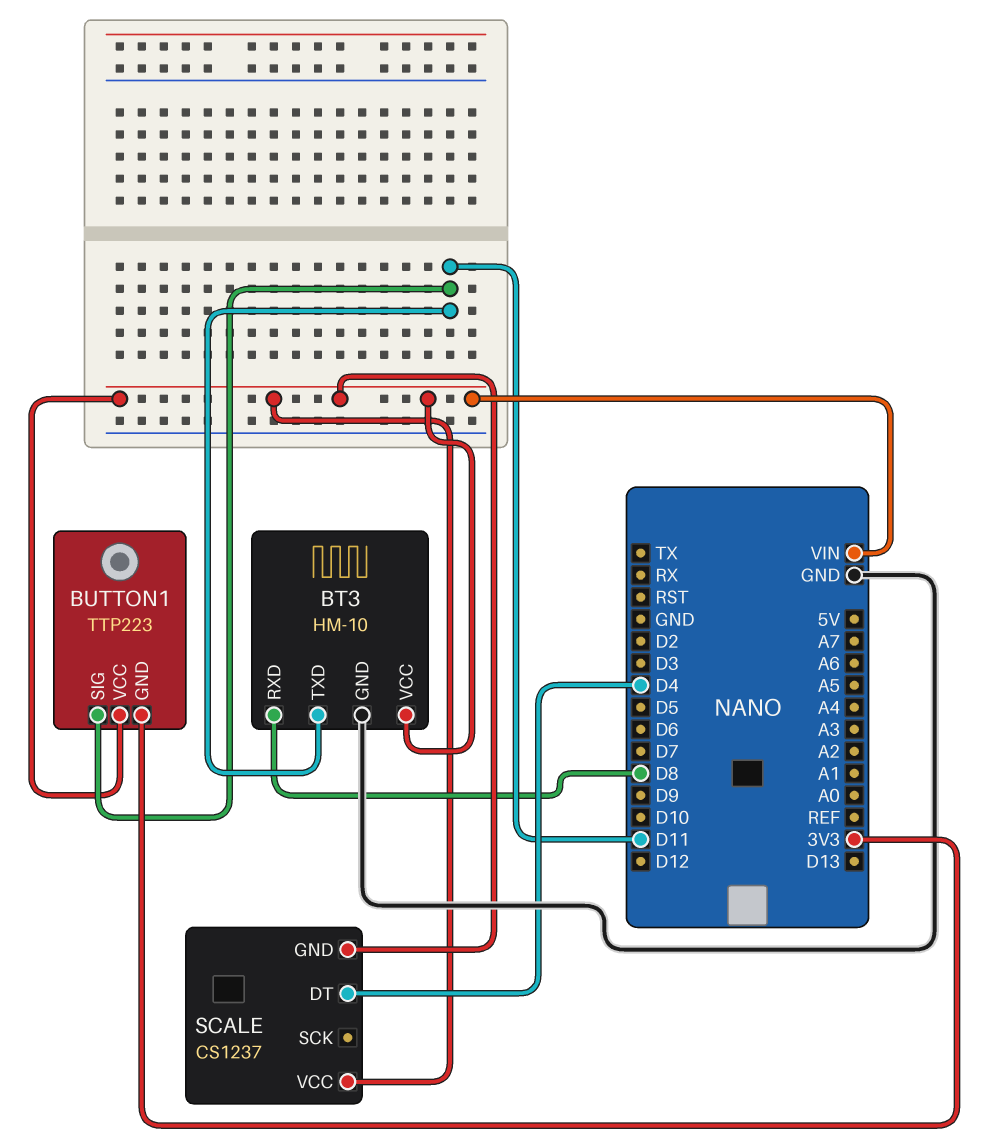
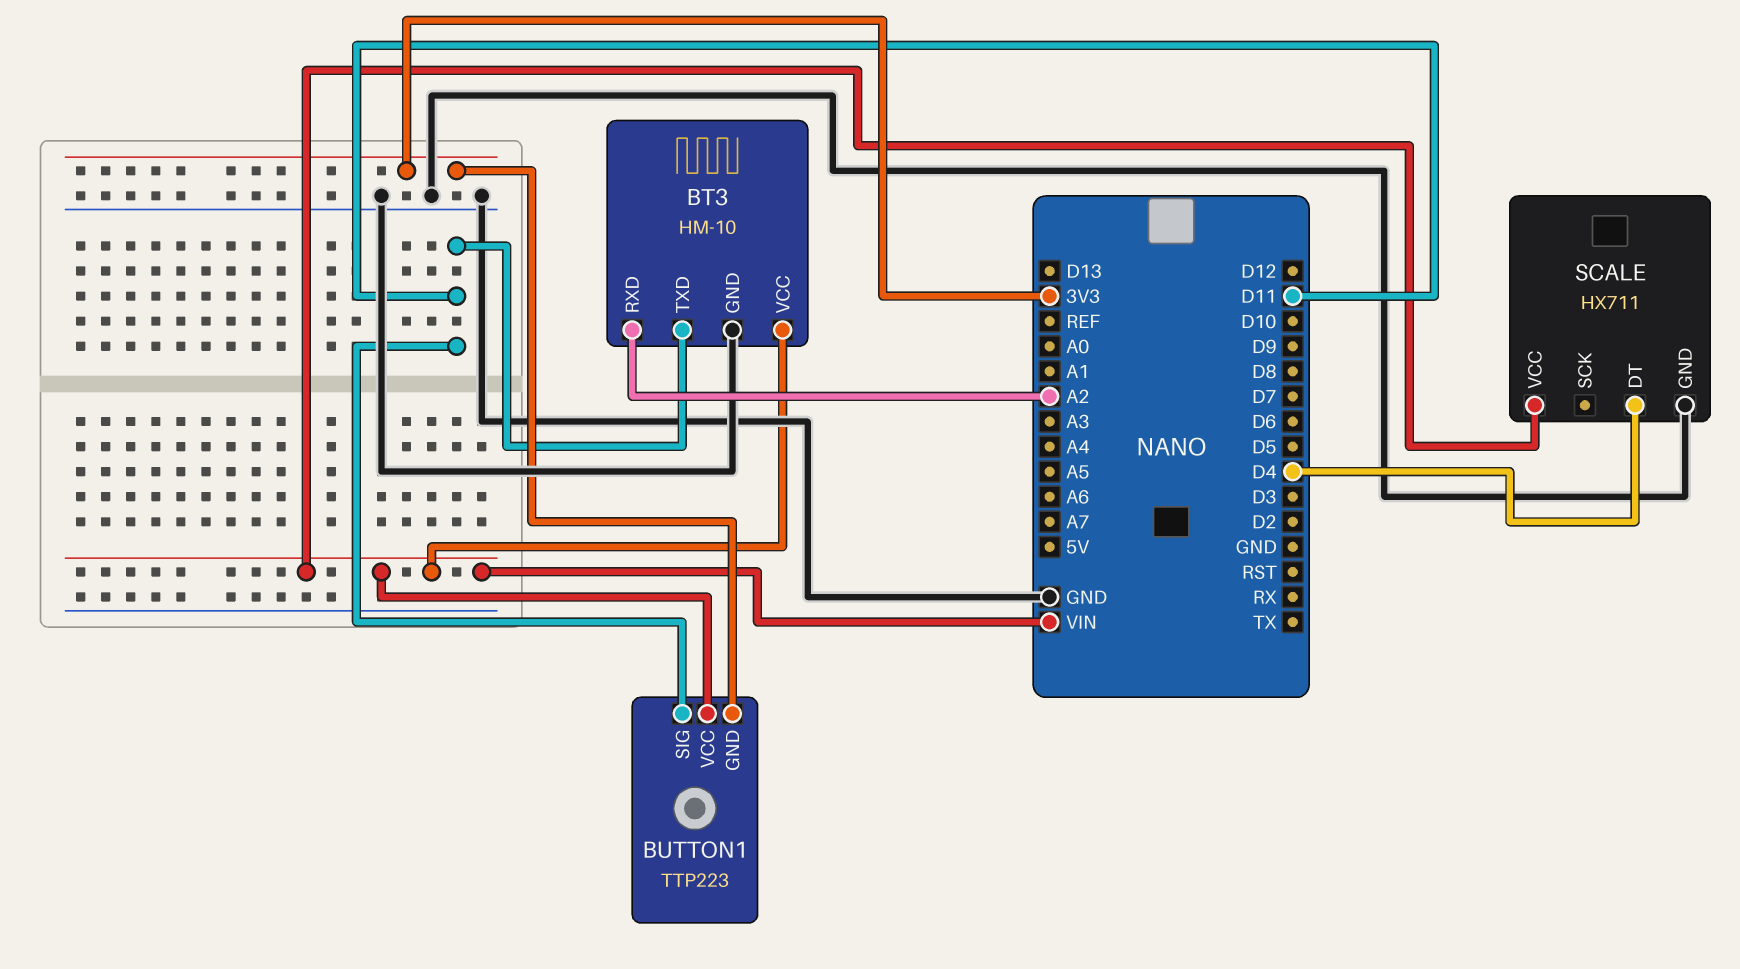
BT3 pin RXD: D8 -> A2
SCALE: CS1237 -> HX711
SCALE pin GND: VIN -> GND

